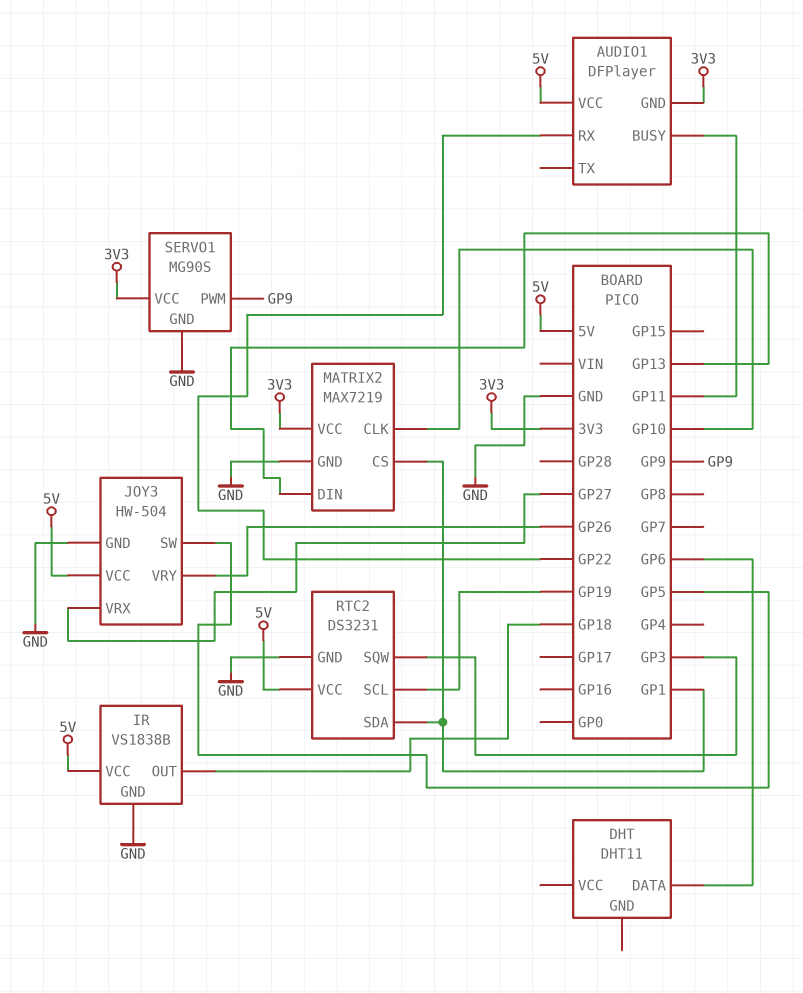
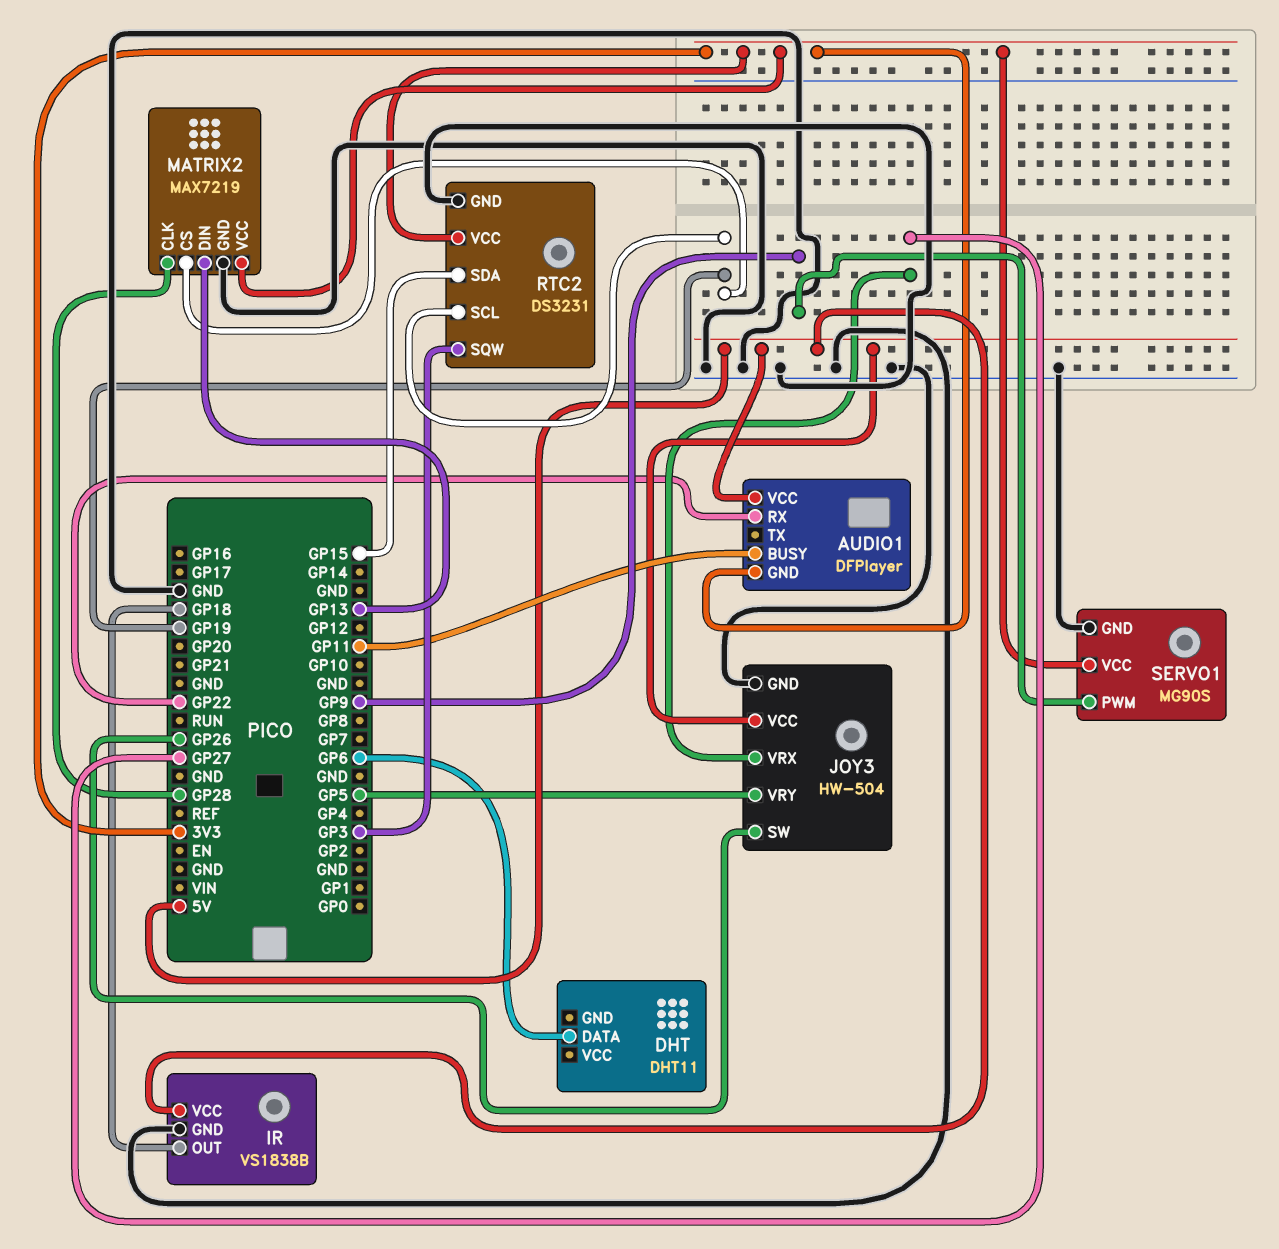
JOY3 pin SW: GP5 -> GP26
JOY3 pin VRY: GP26 -> GP5
MATRIX2 pin CLK: GP10 -> GP28
MATRIX2 pin CS: GP1 -> GP19
RTC2 pin SDA: GP1 -> GP15
RTC2 pin VCC: 5V -> 3V3

